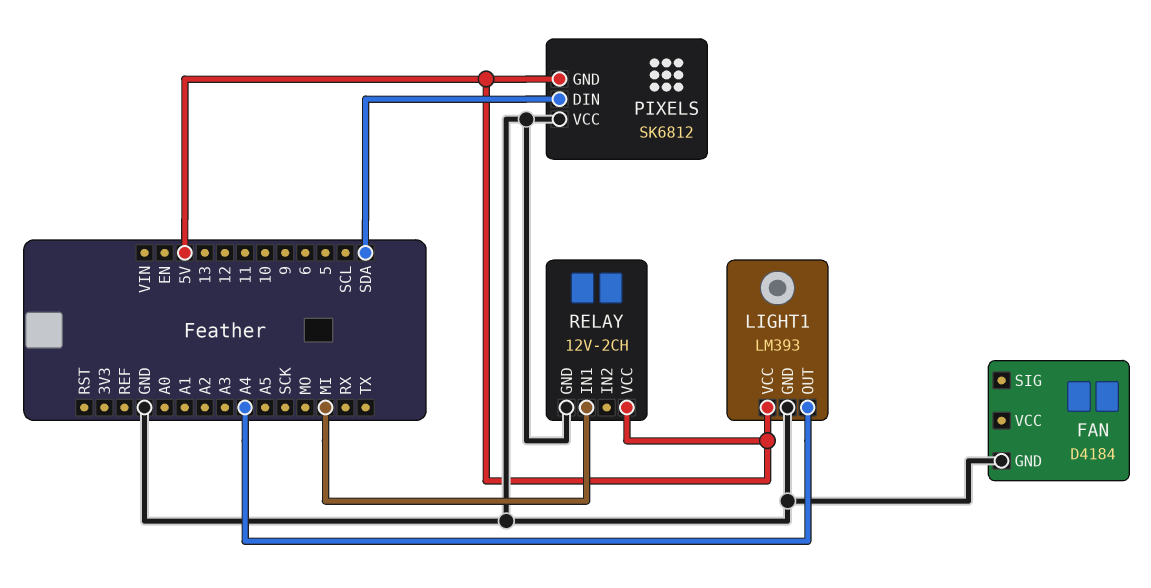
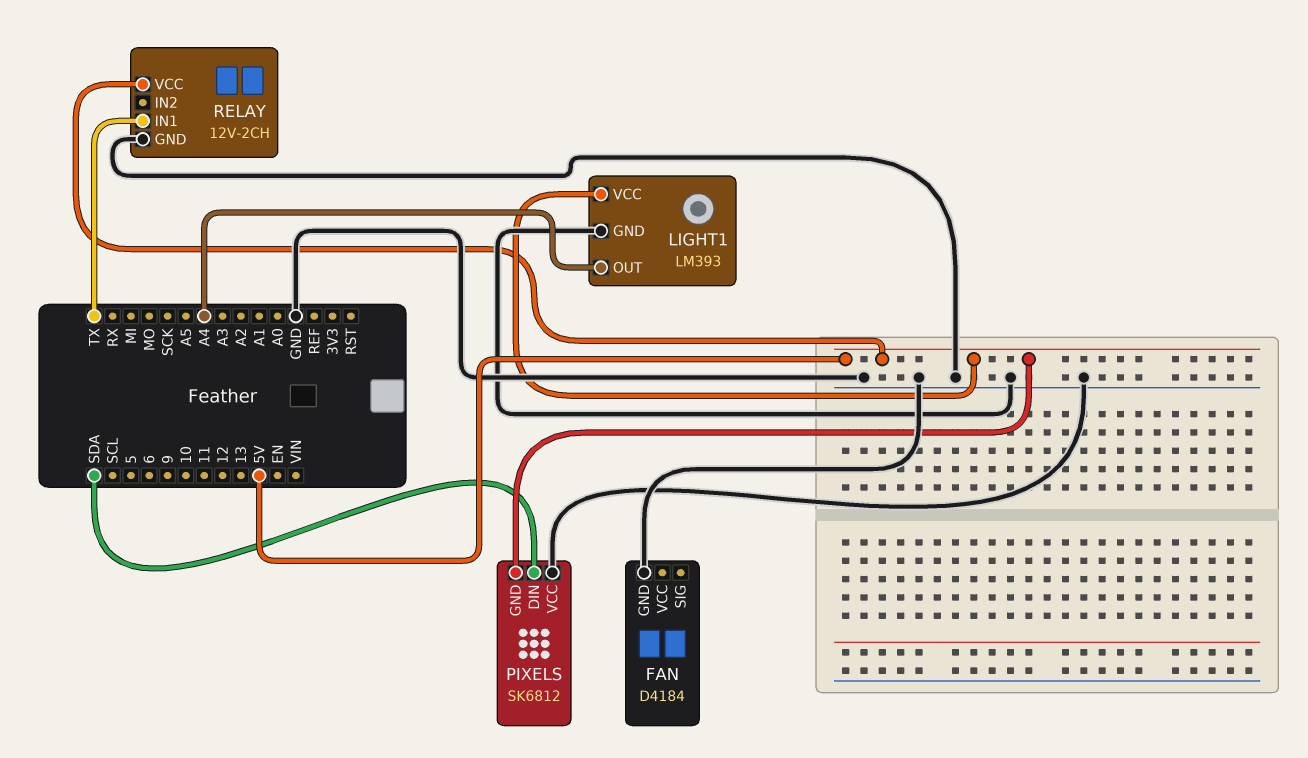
RELAY pin IN1: MI -> TX

